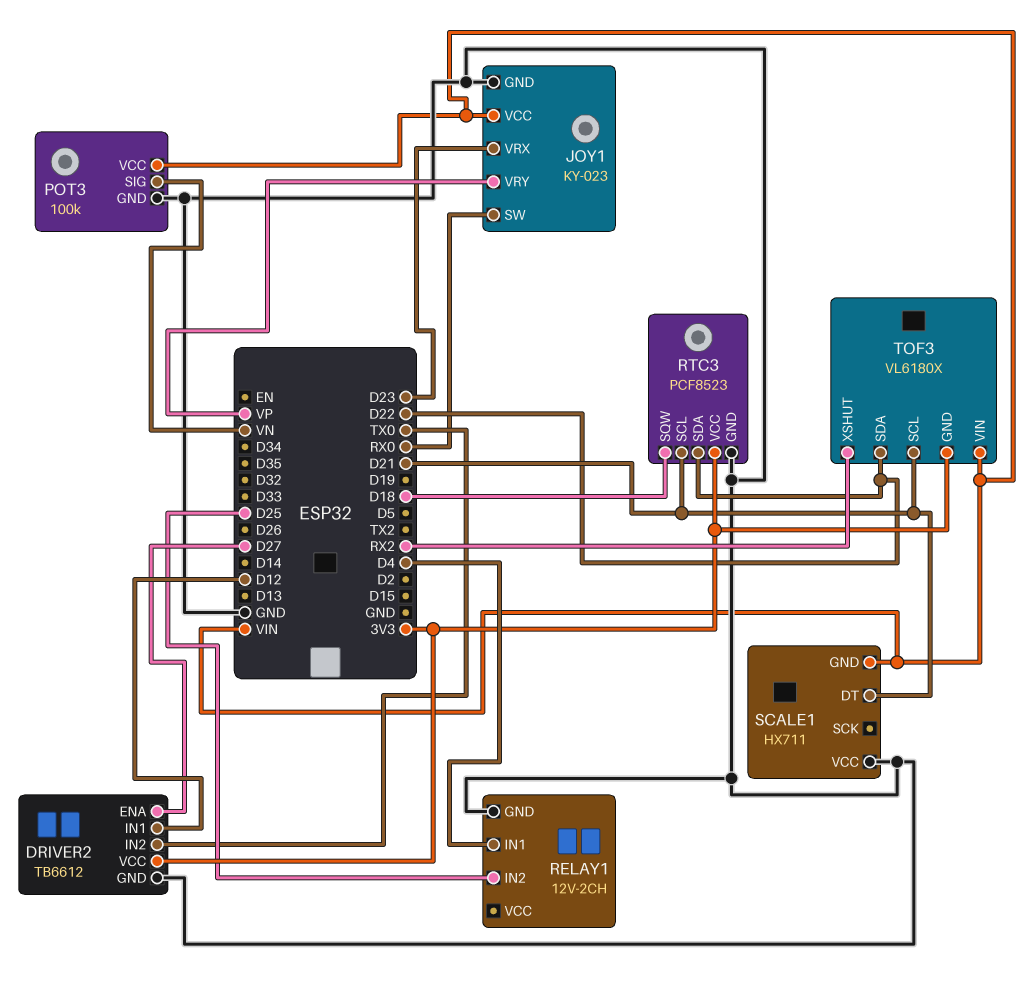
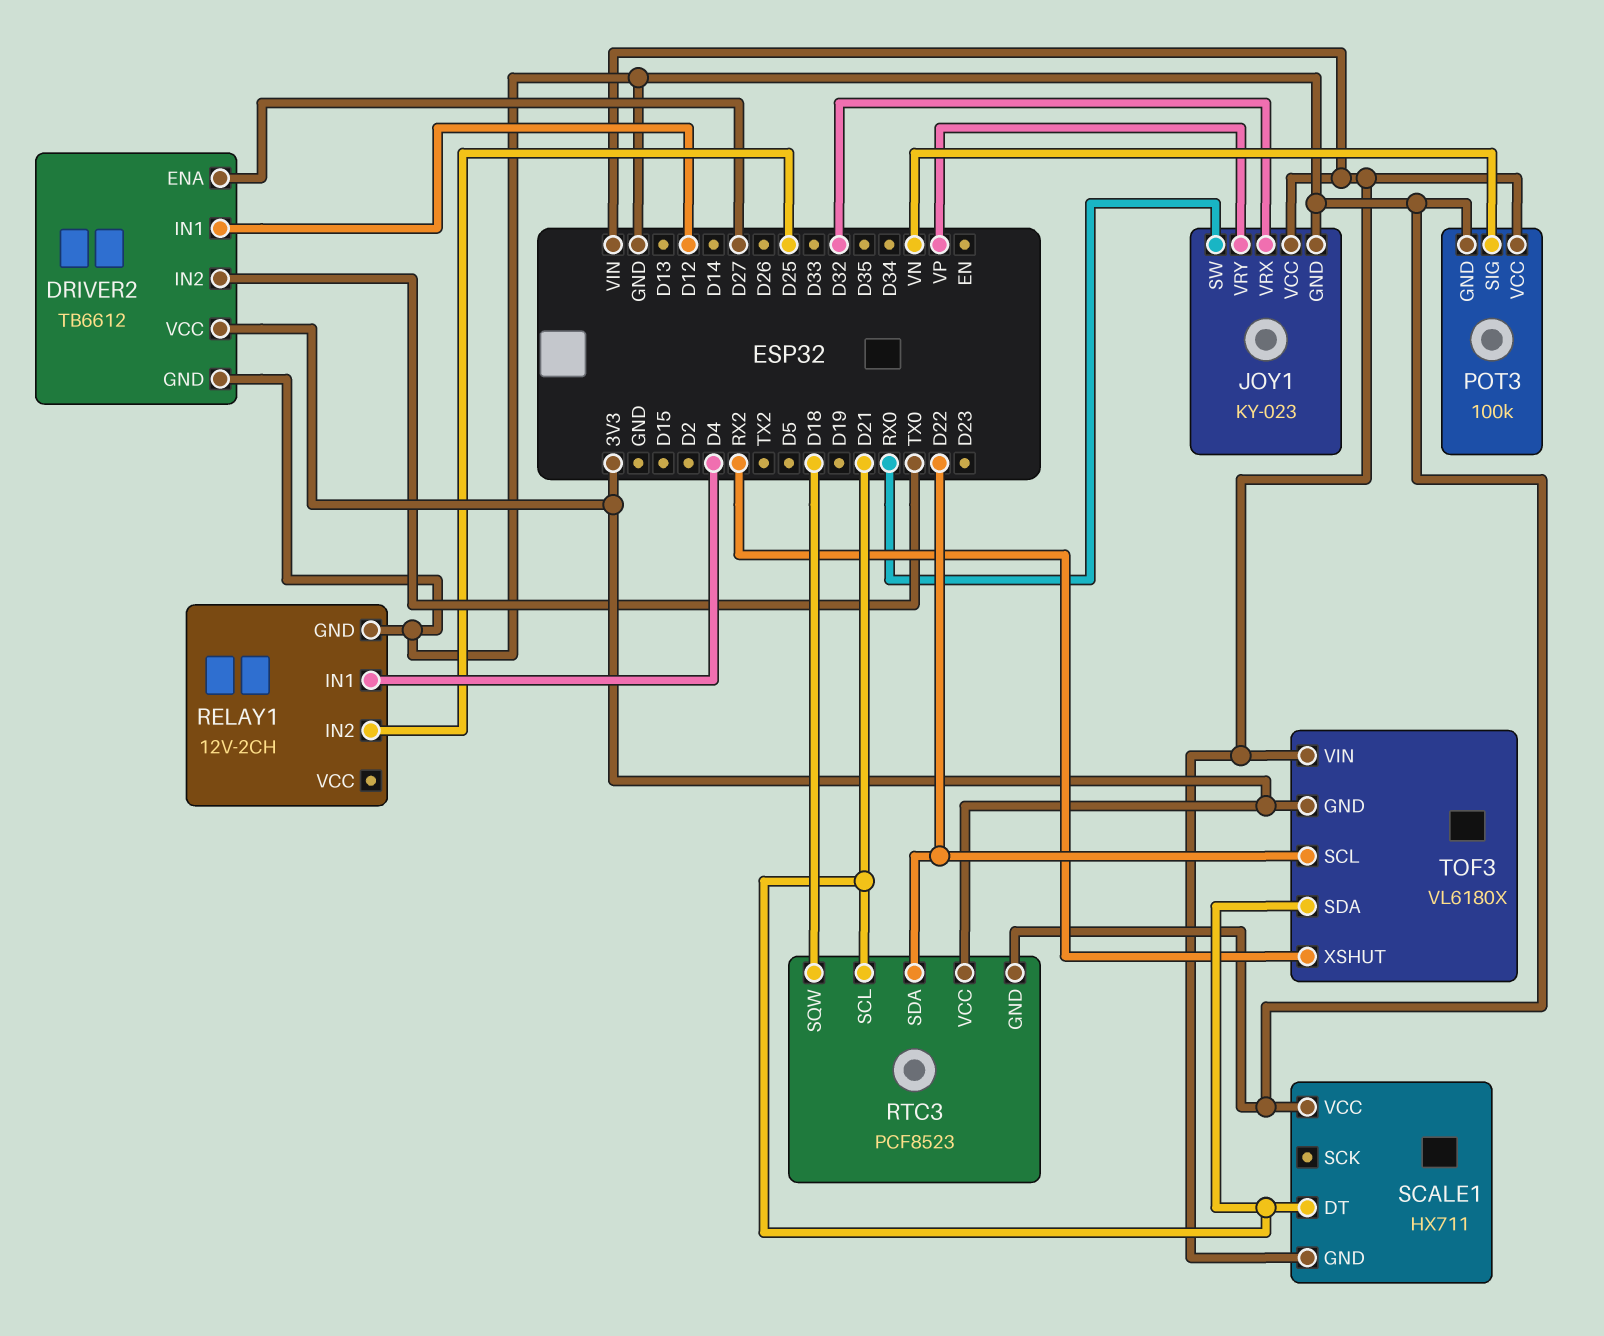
JOY1 pin VRX: D23 -> D32
TOF3 pin SCL: D21 -> D22
TOF3 pin SDA: D22 -> D21

